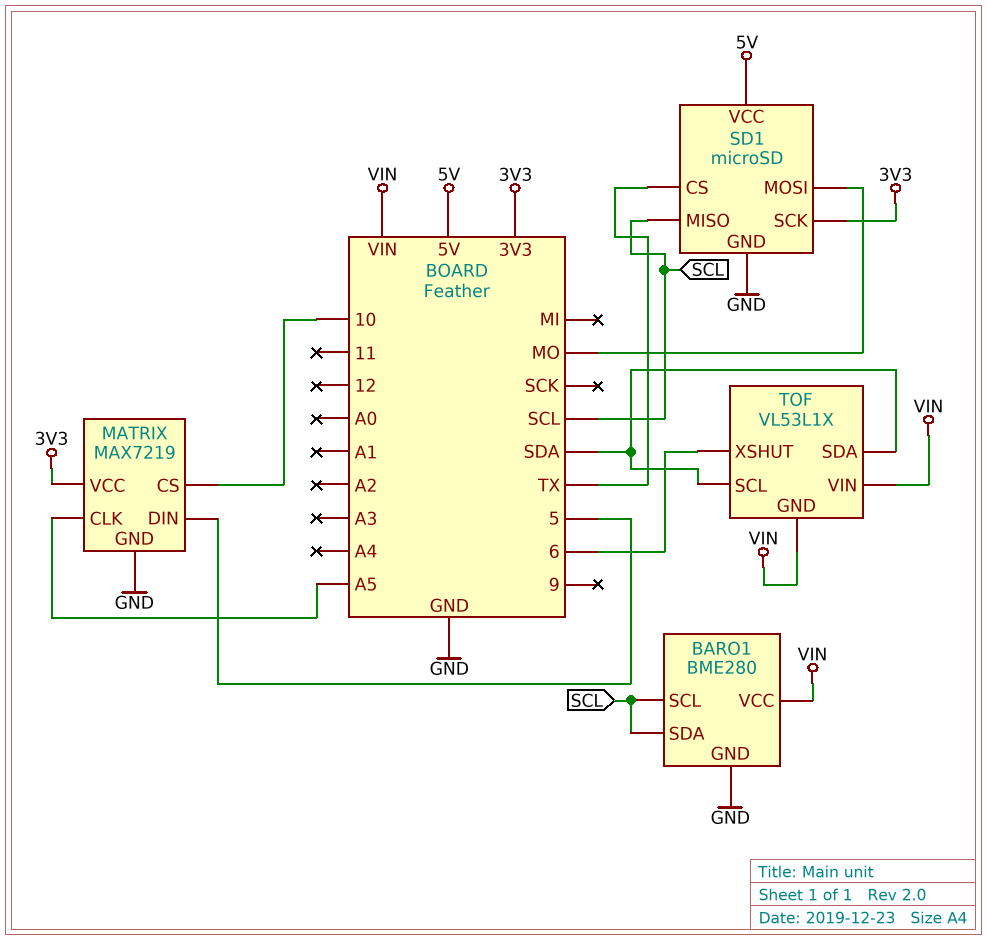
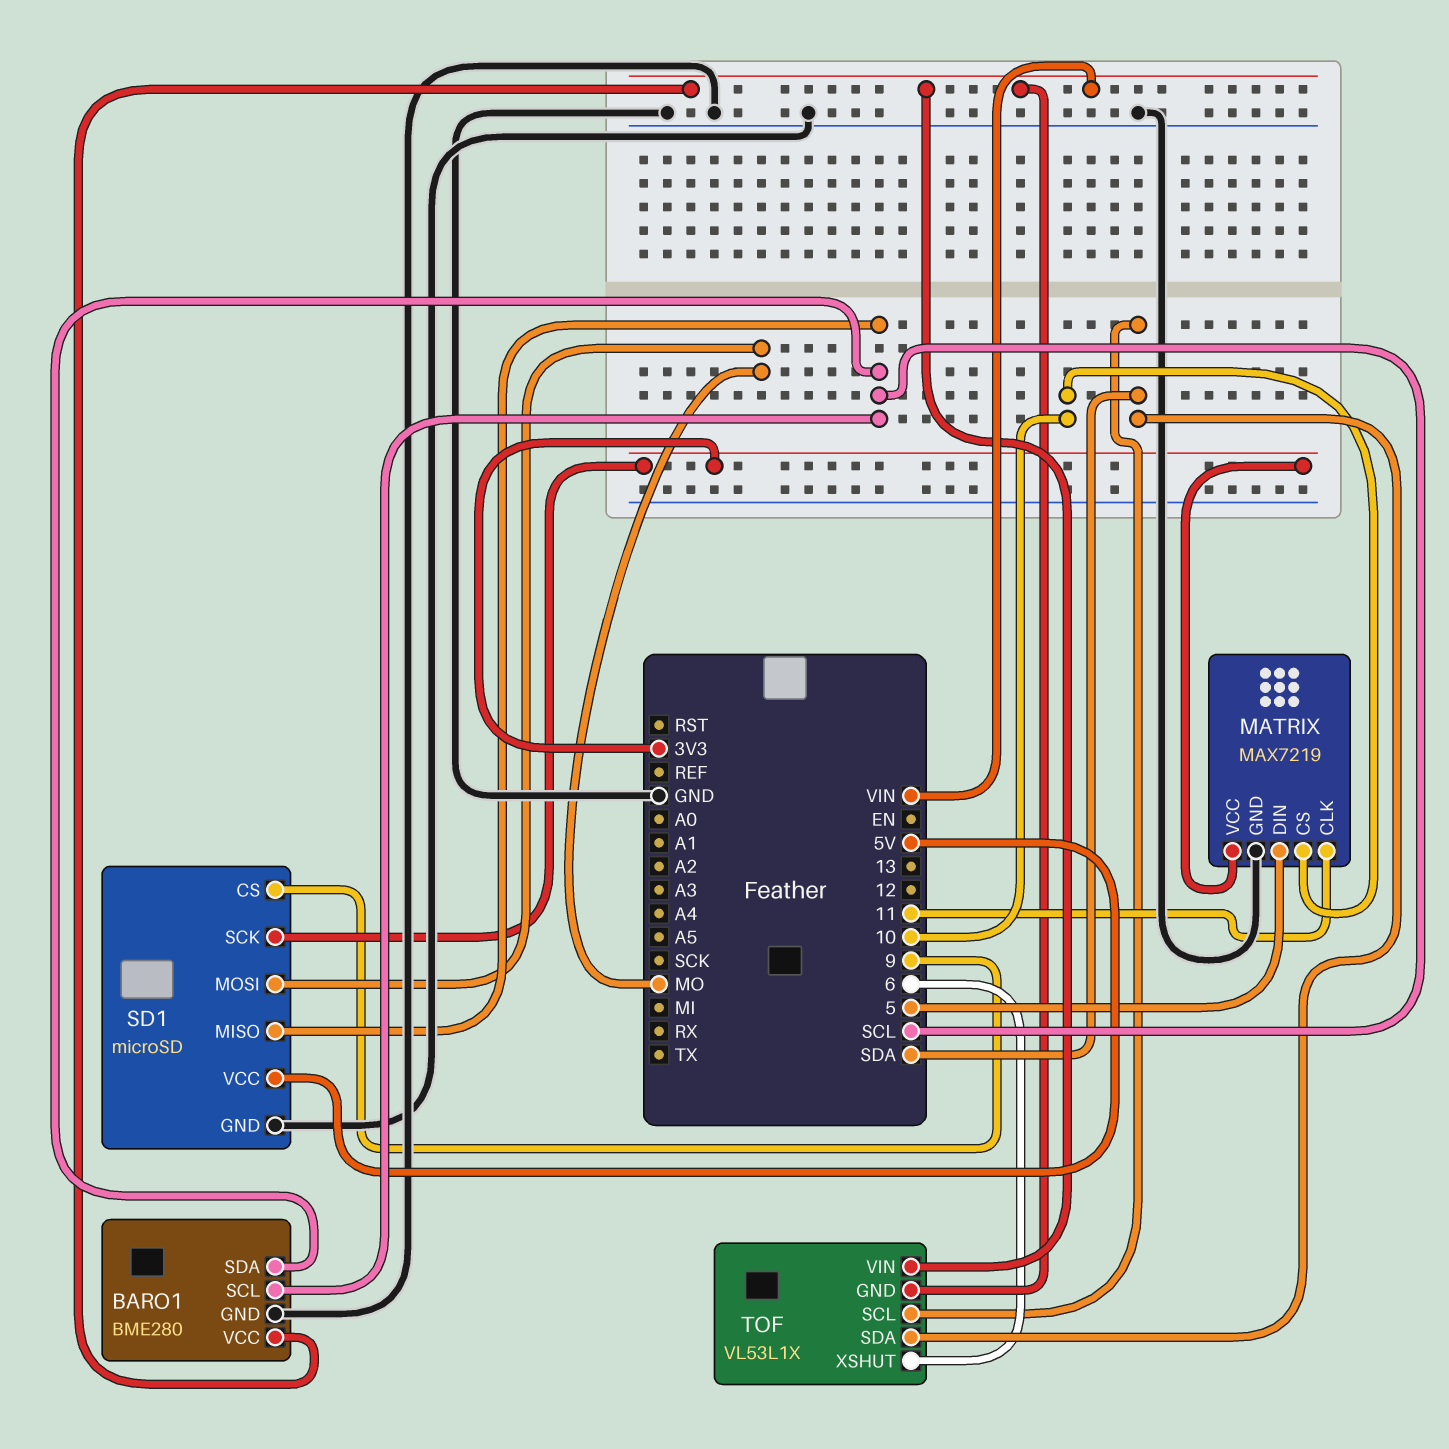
MATRIX pin CLK: A5 -> 11
SD1 pin CS: TX -> 9

